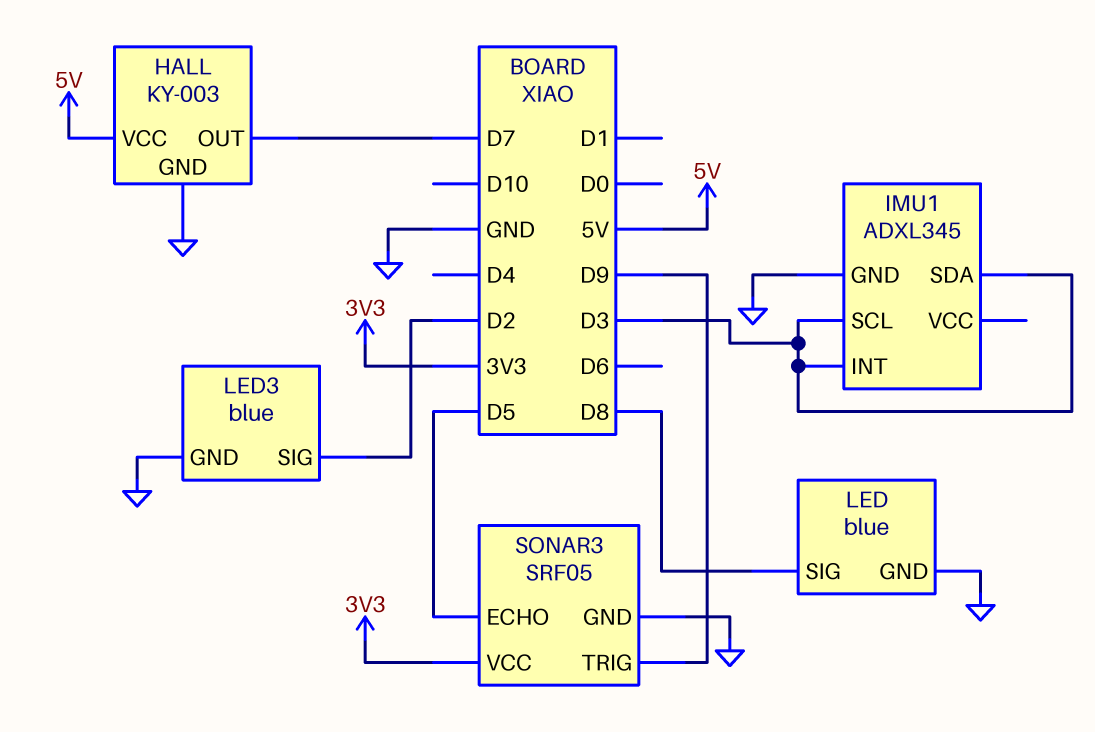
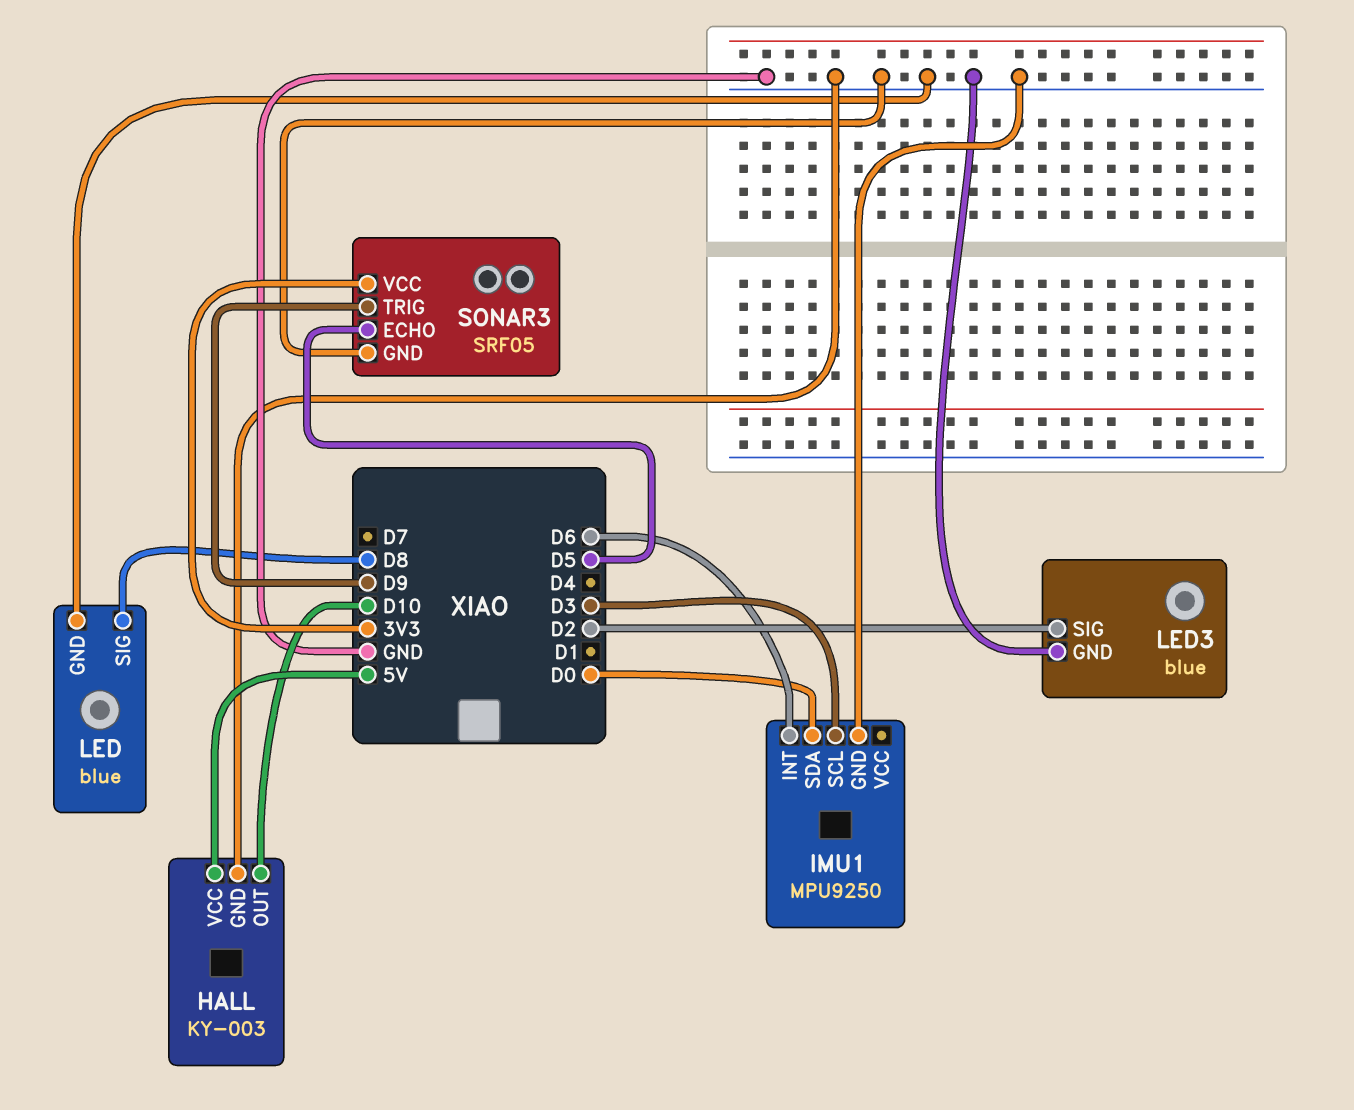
HALL pin OUT: D7 -> D10
IMU1: ADXL345 -> MPU9250
IMU1 pin INT: D3 -> D6
IMU1 pin SDA: D3 -> D0

